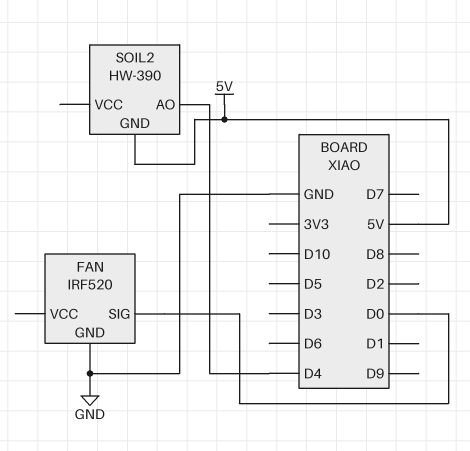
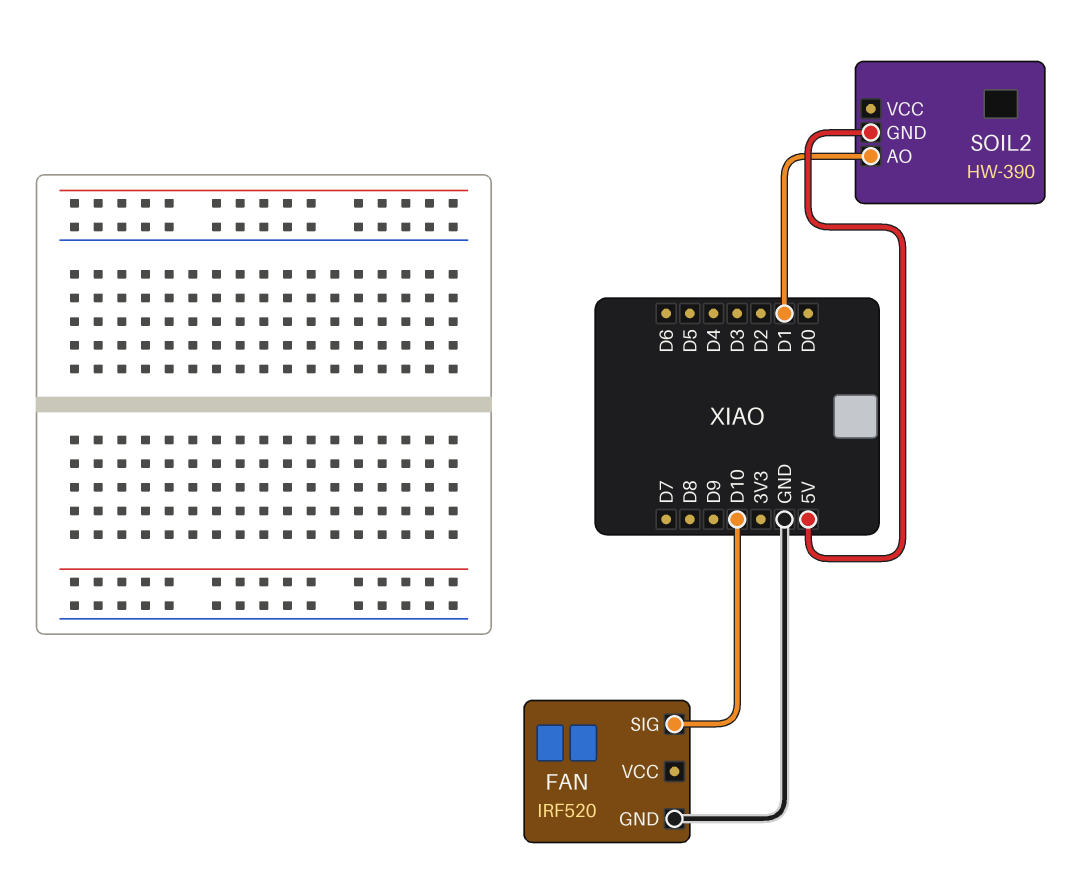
FAN pin SIG: D0 -> D10
SOIL2 pin AO: D4 -> D1

